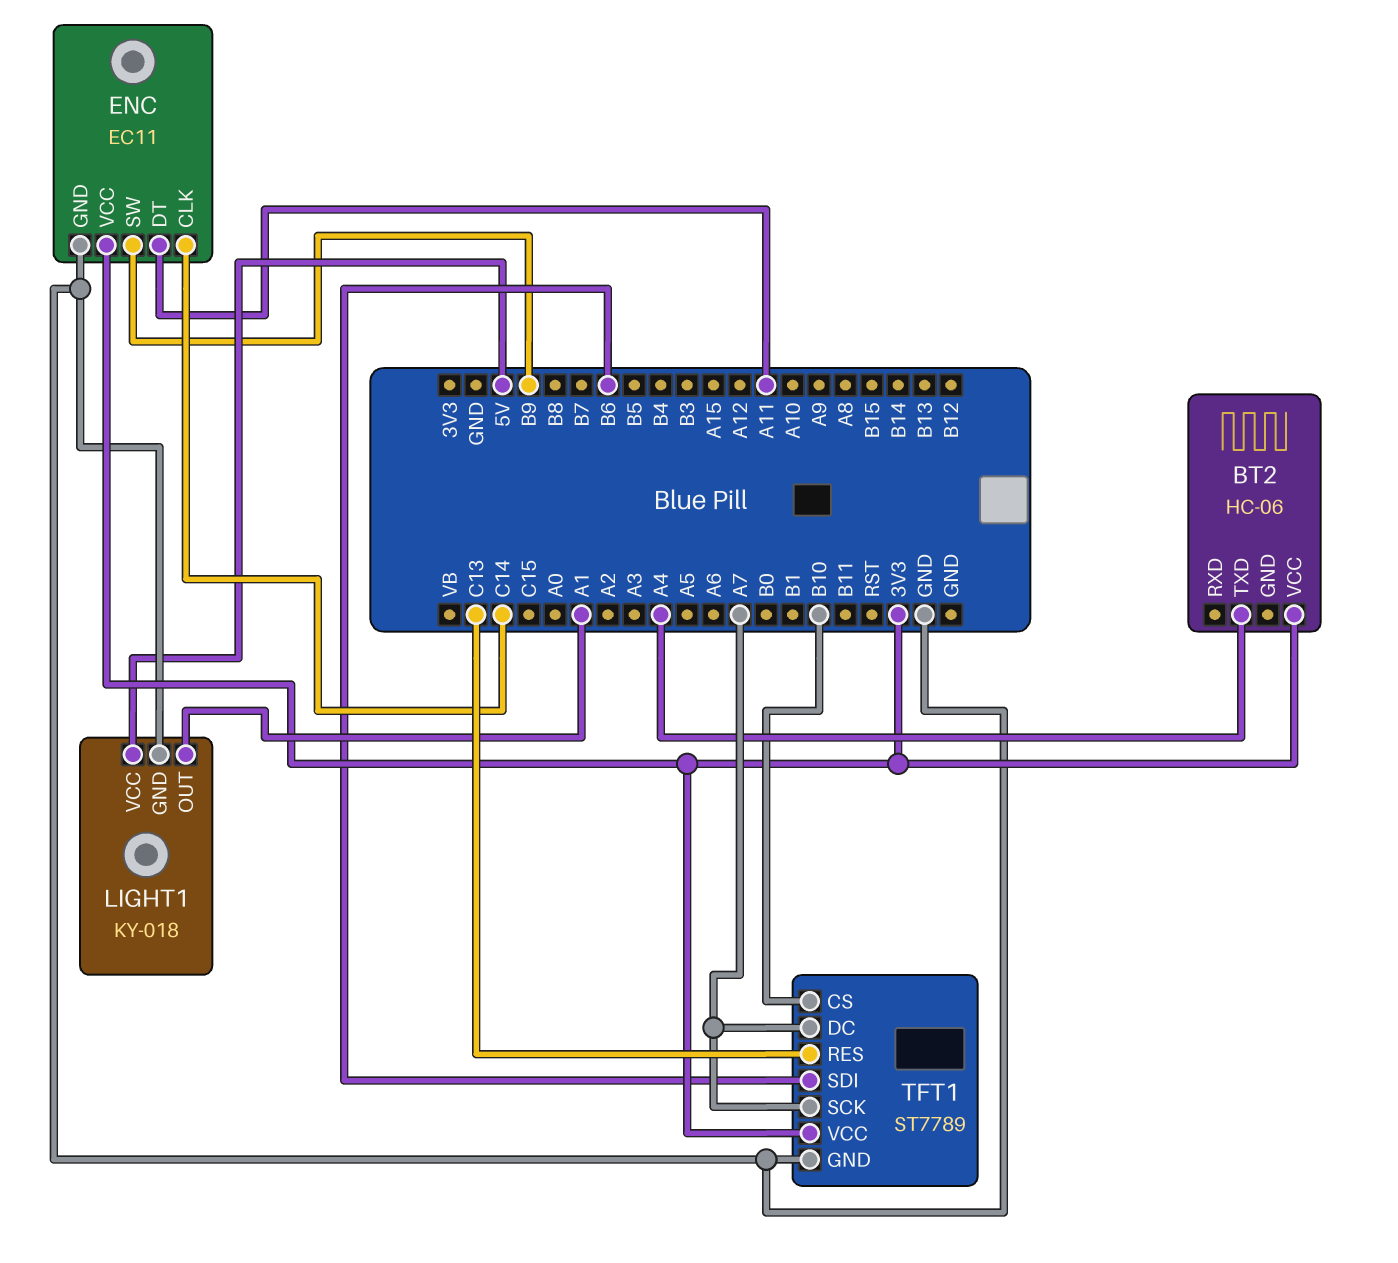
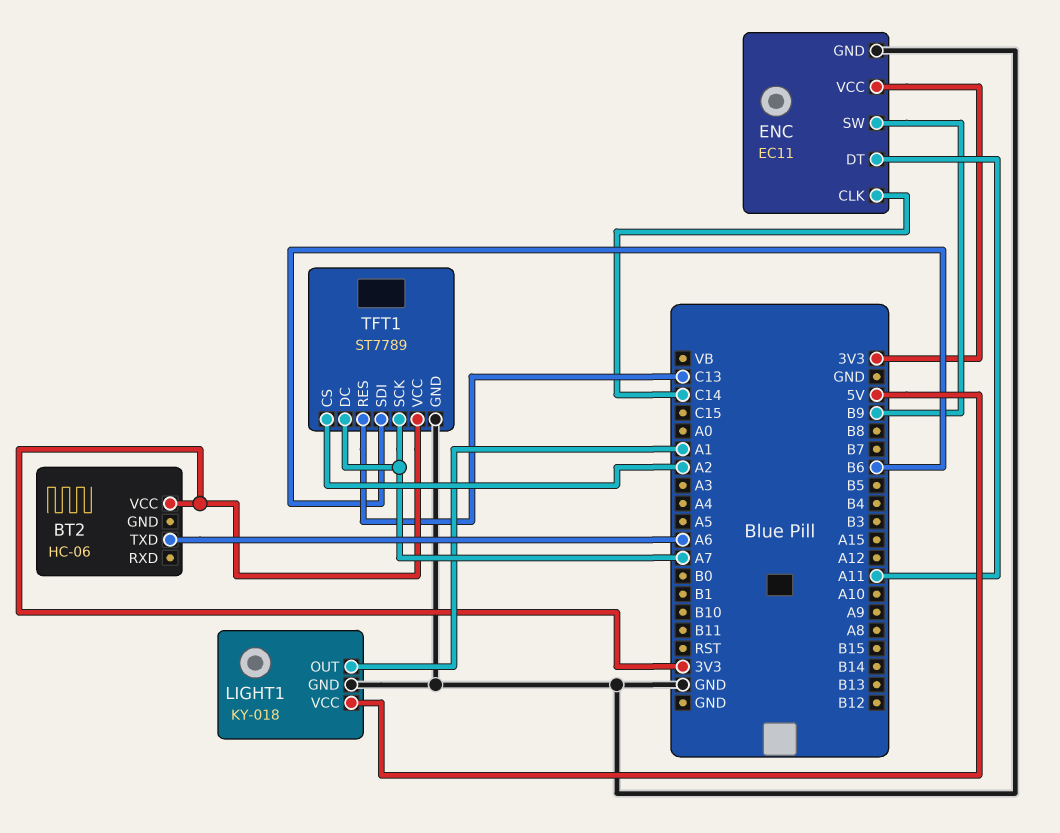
BT2 pin TXD: A4 -> A6
TFT1 pin CS: B10 -> A2

